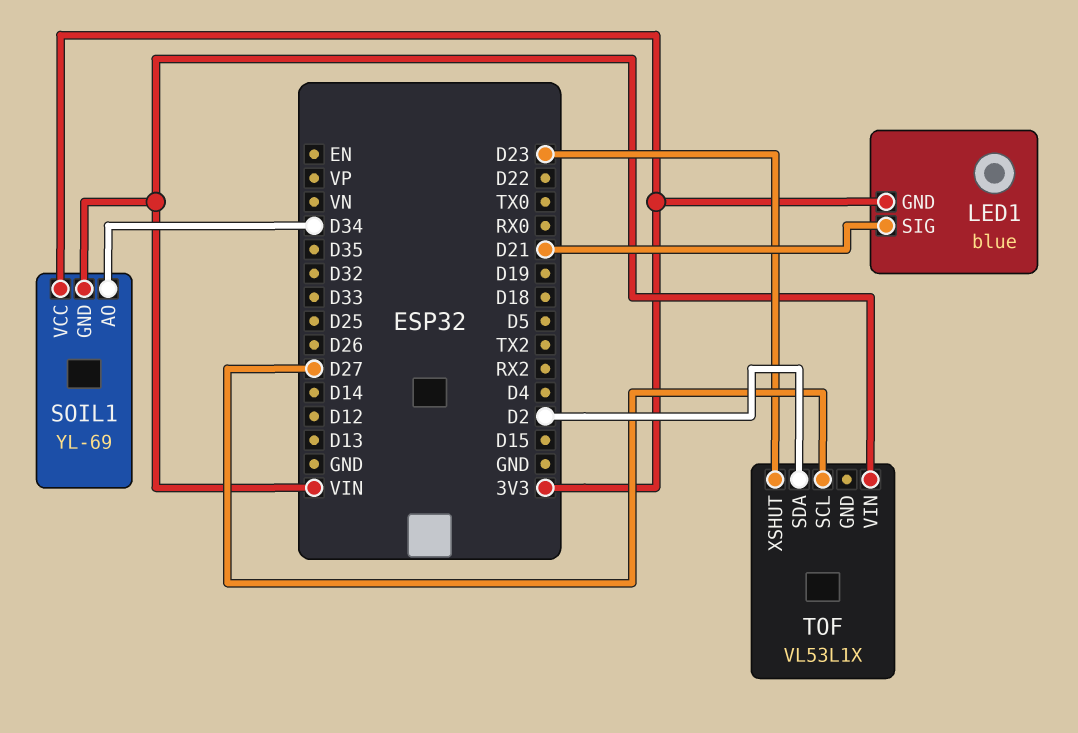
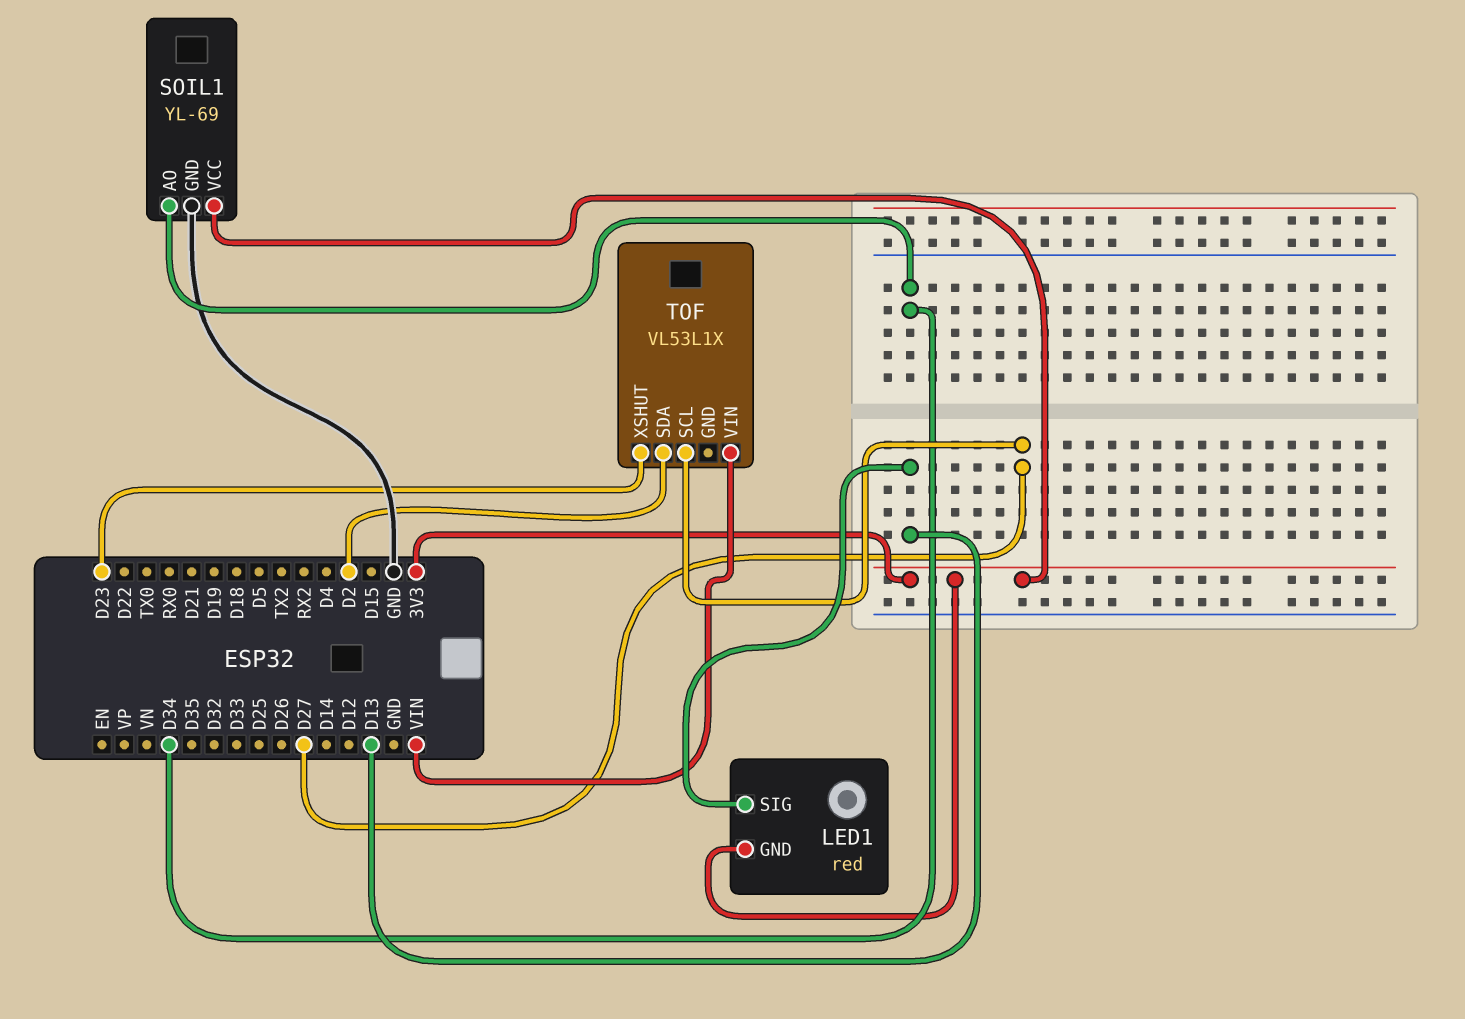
LED1: blue -> red
LED1 pin SIG: D21 -> D13
SOIL1 pin GND: VIN -> GND

